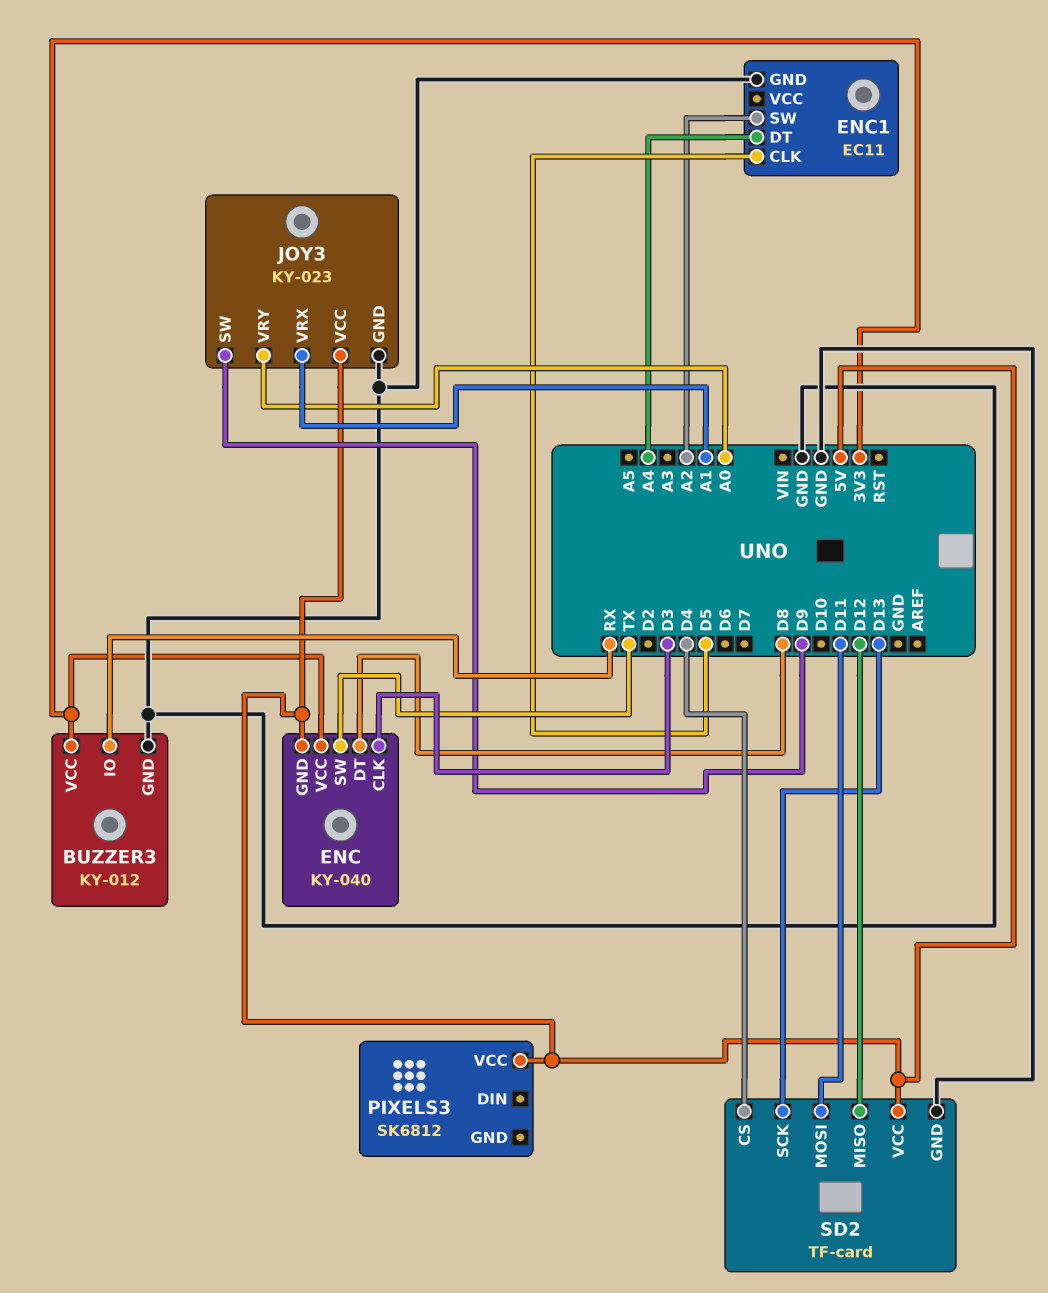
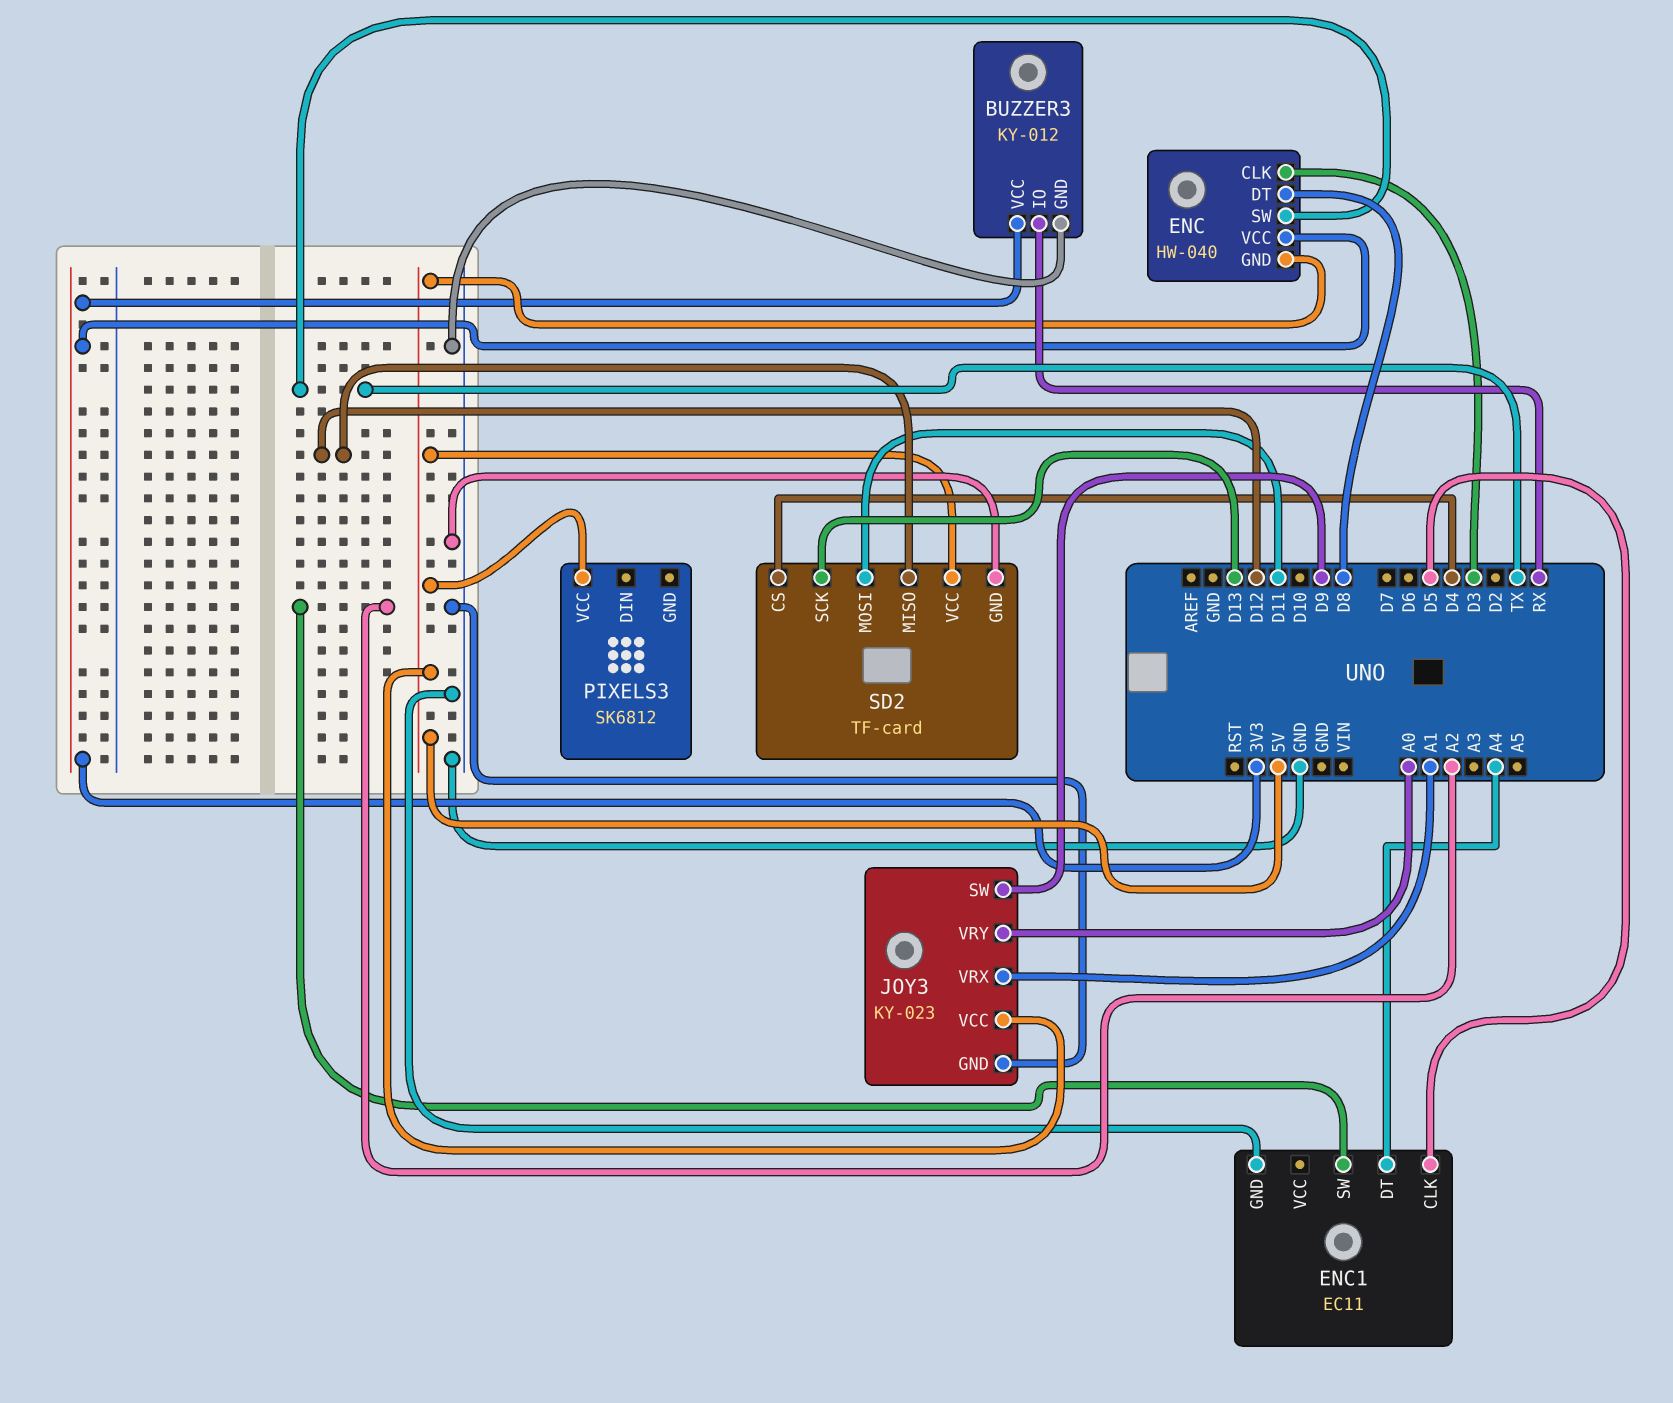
ENC: KY-040 -> HW-040

